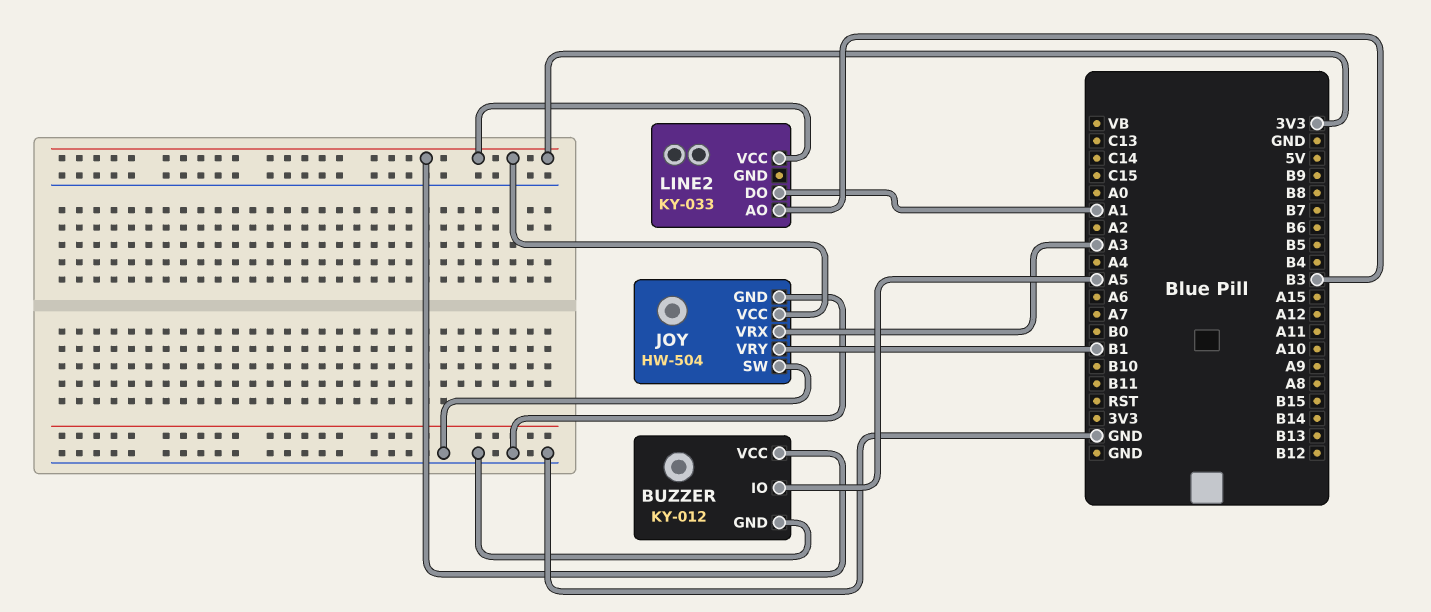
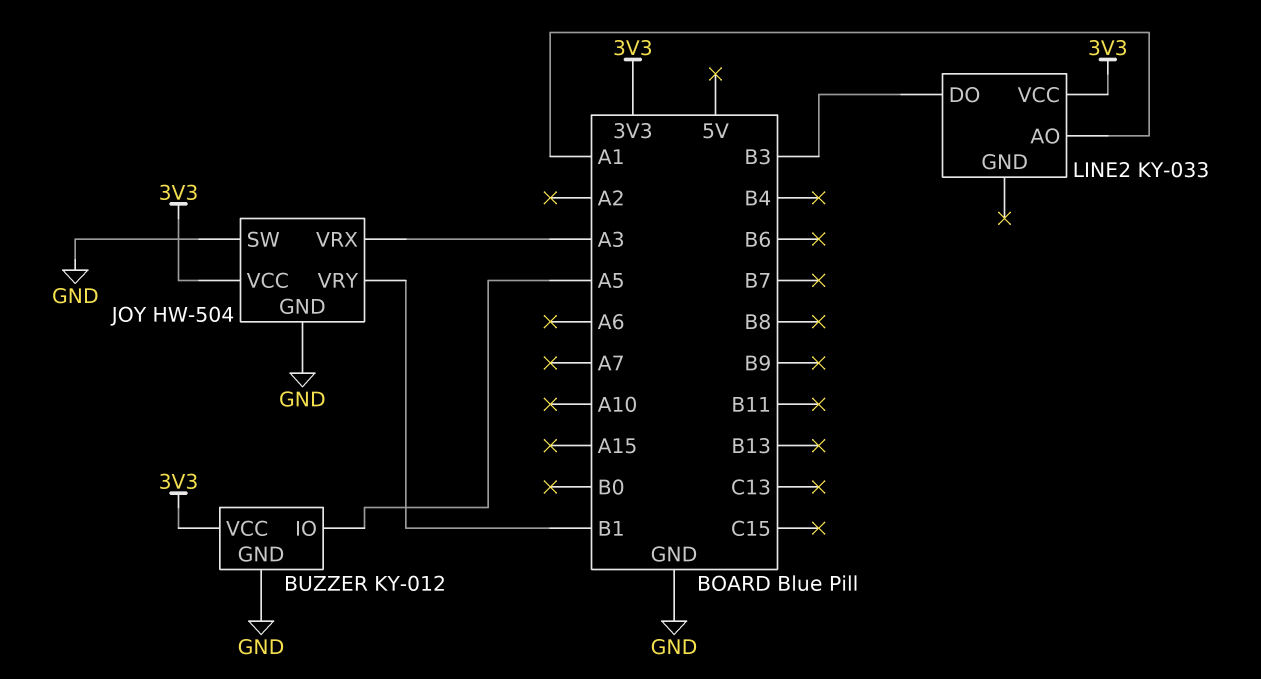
LINE2 pin AO: B3 -> A1
LINE2 pin DO: A1 -> B3

